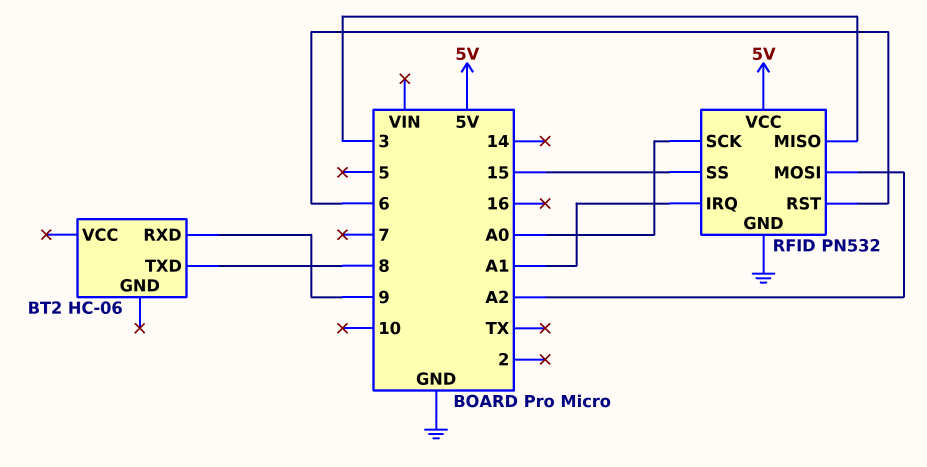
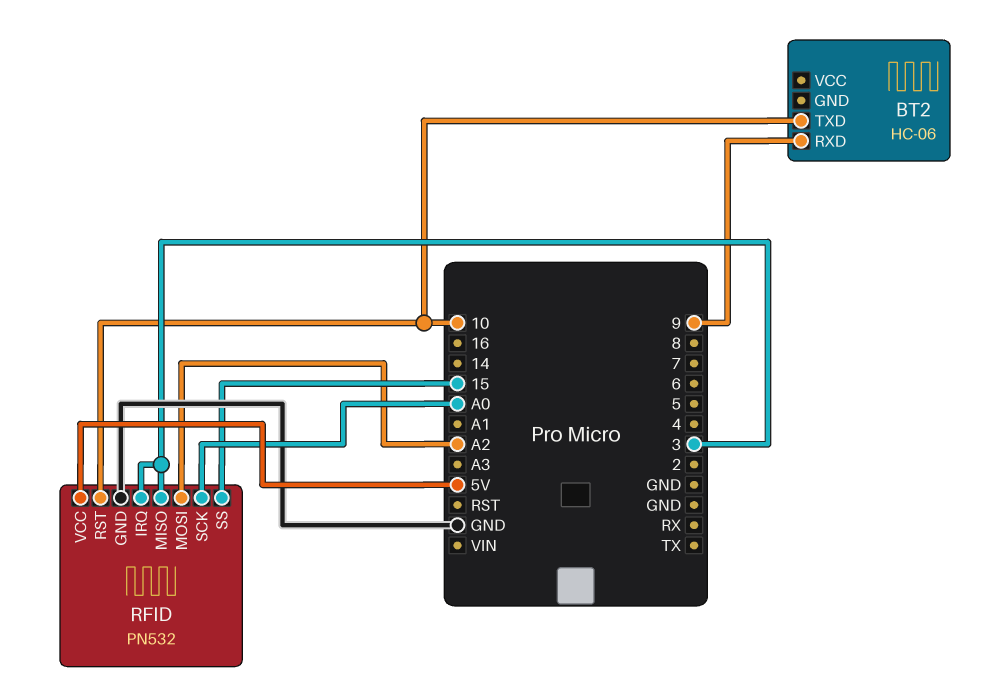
BT2 pin TXD: 8 -> 10
RFID pin IRQ: A1 -> 3
RFID pin RST: 6 -> 10

